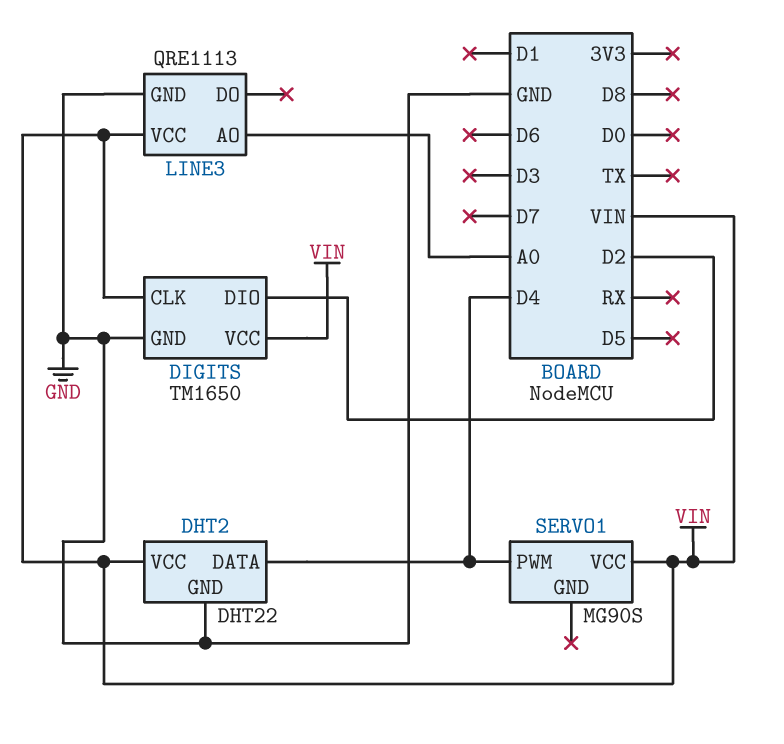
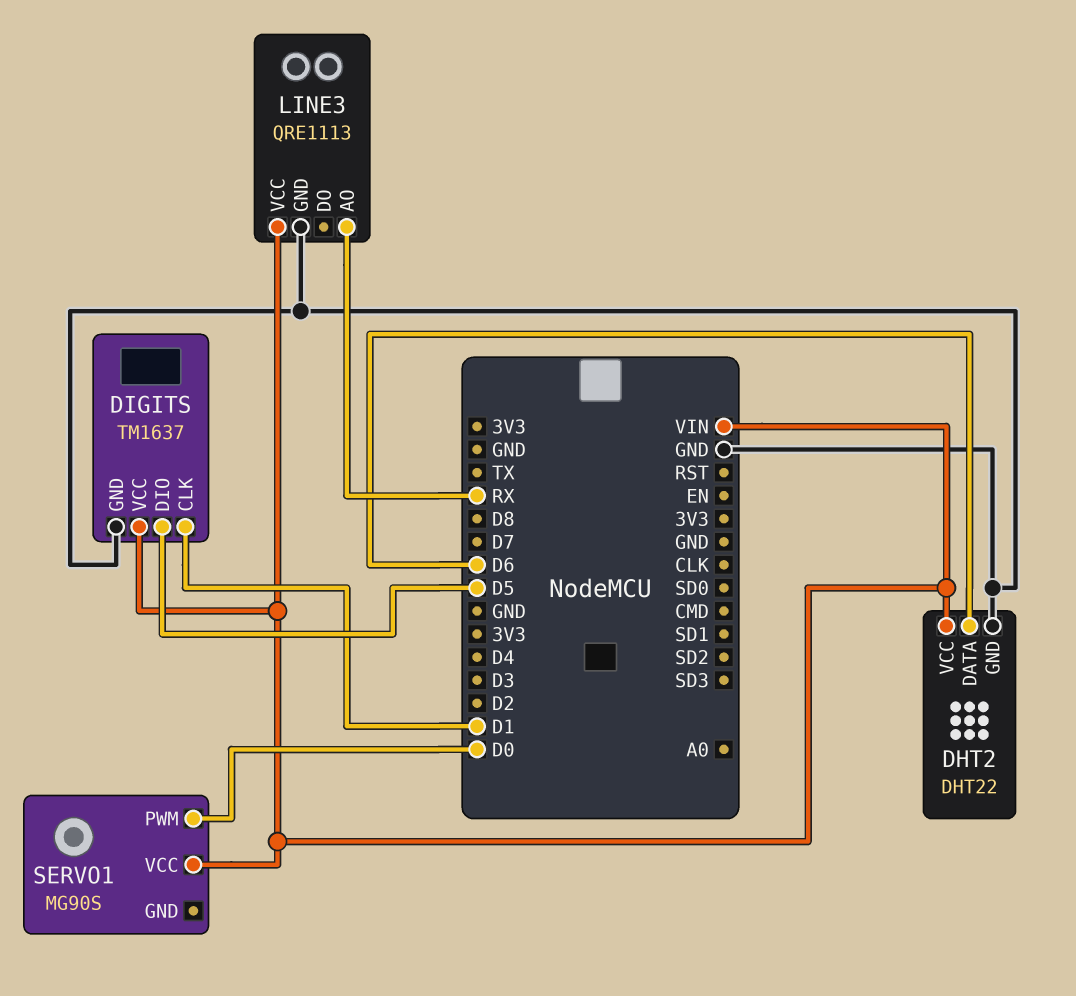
DHT2 pin DATA: D4 -> D6
DIGITS: TM1650 -> TM1637
DIGITS pin CLK: VIN -> D1
DIGITS pin DIO: D2 -> D5
LINE3 pin AO: A0 -> RX
SERVO1 pin PWM: D4 -> D0

